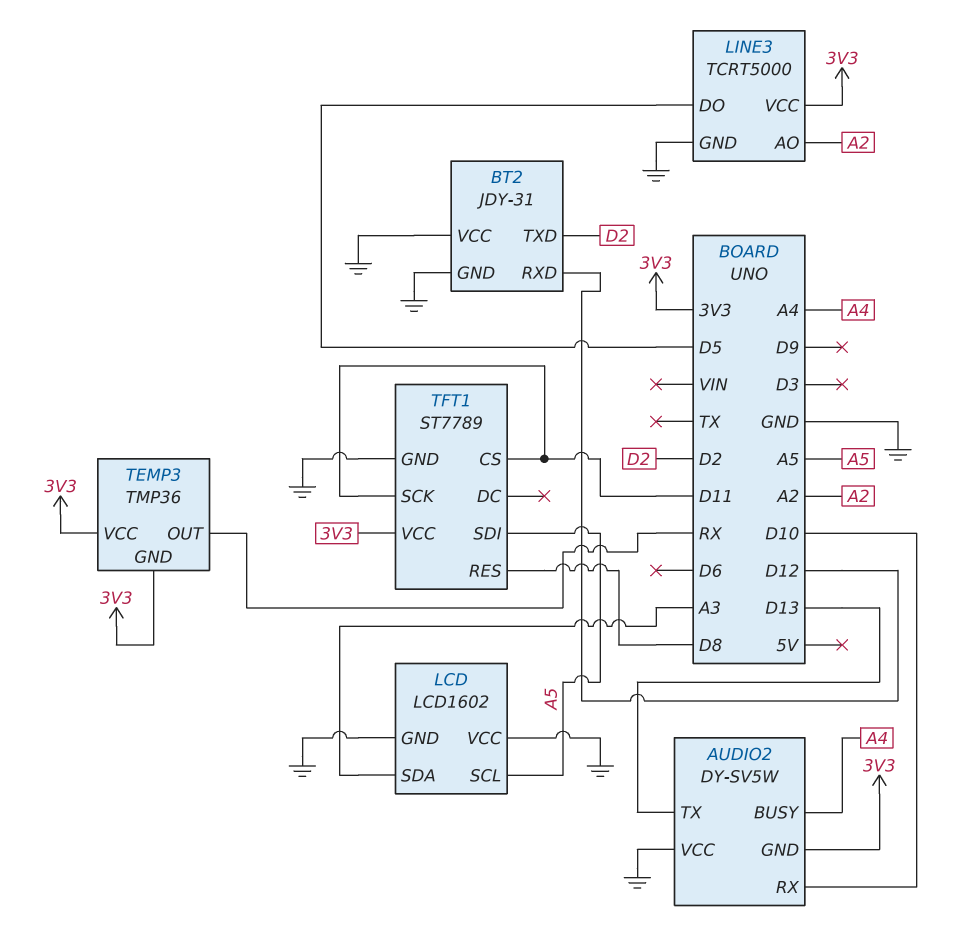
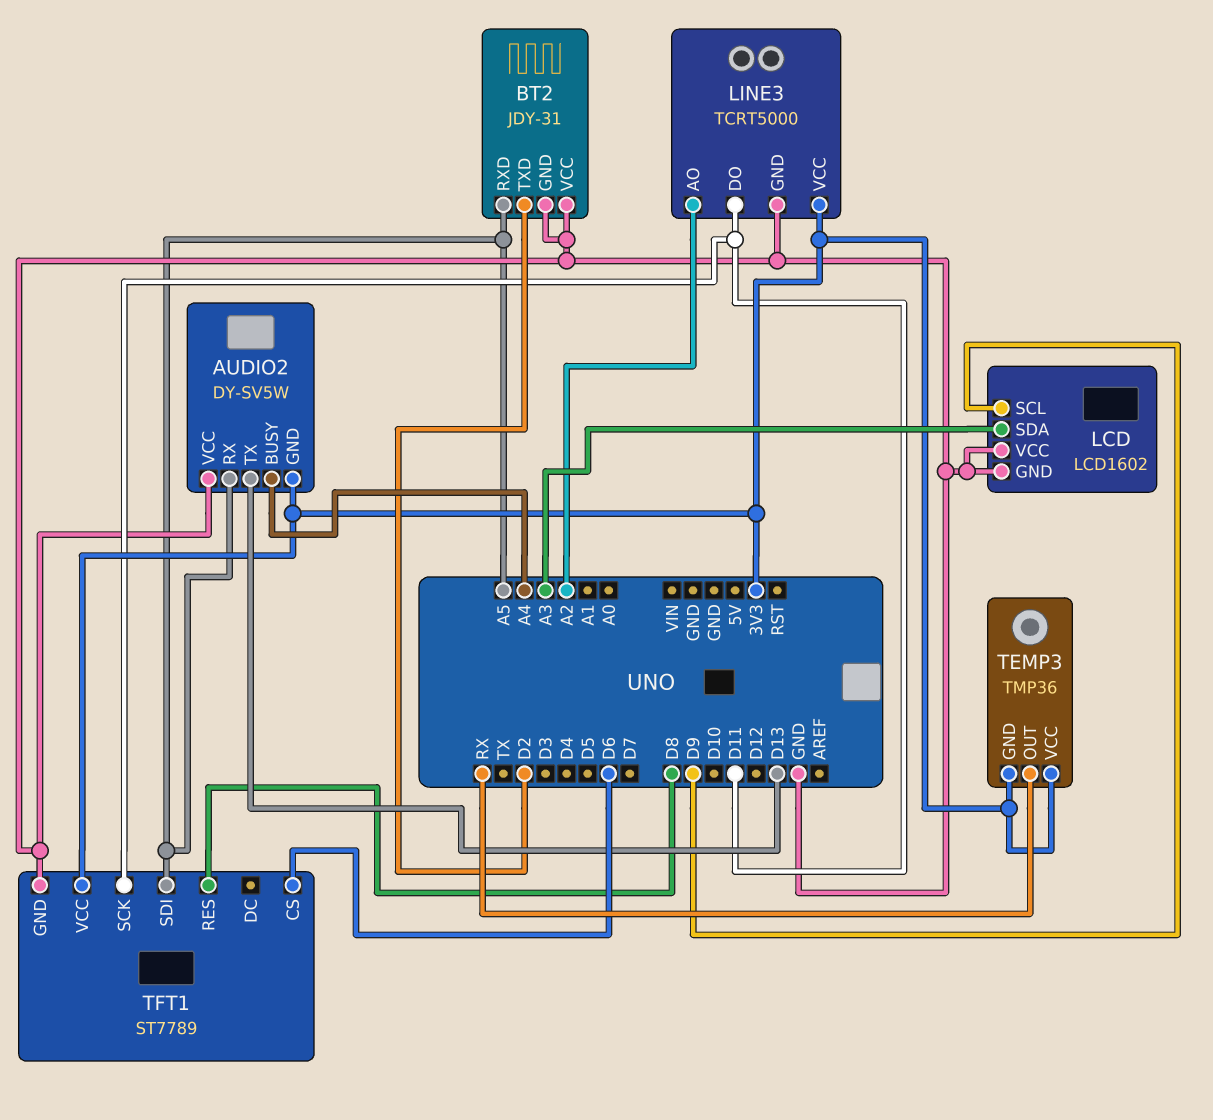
AUDIO2 pin RX: D10 -> A5
BT2 pin RXD: D12 -> A5
LCD pin SCL: A5 -> D9
LINE3 pin DO: D5 -> D11
TFT1 pin CS: D11 -> D6

